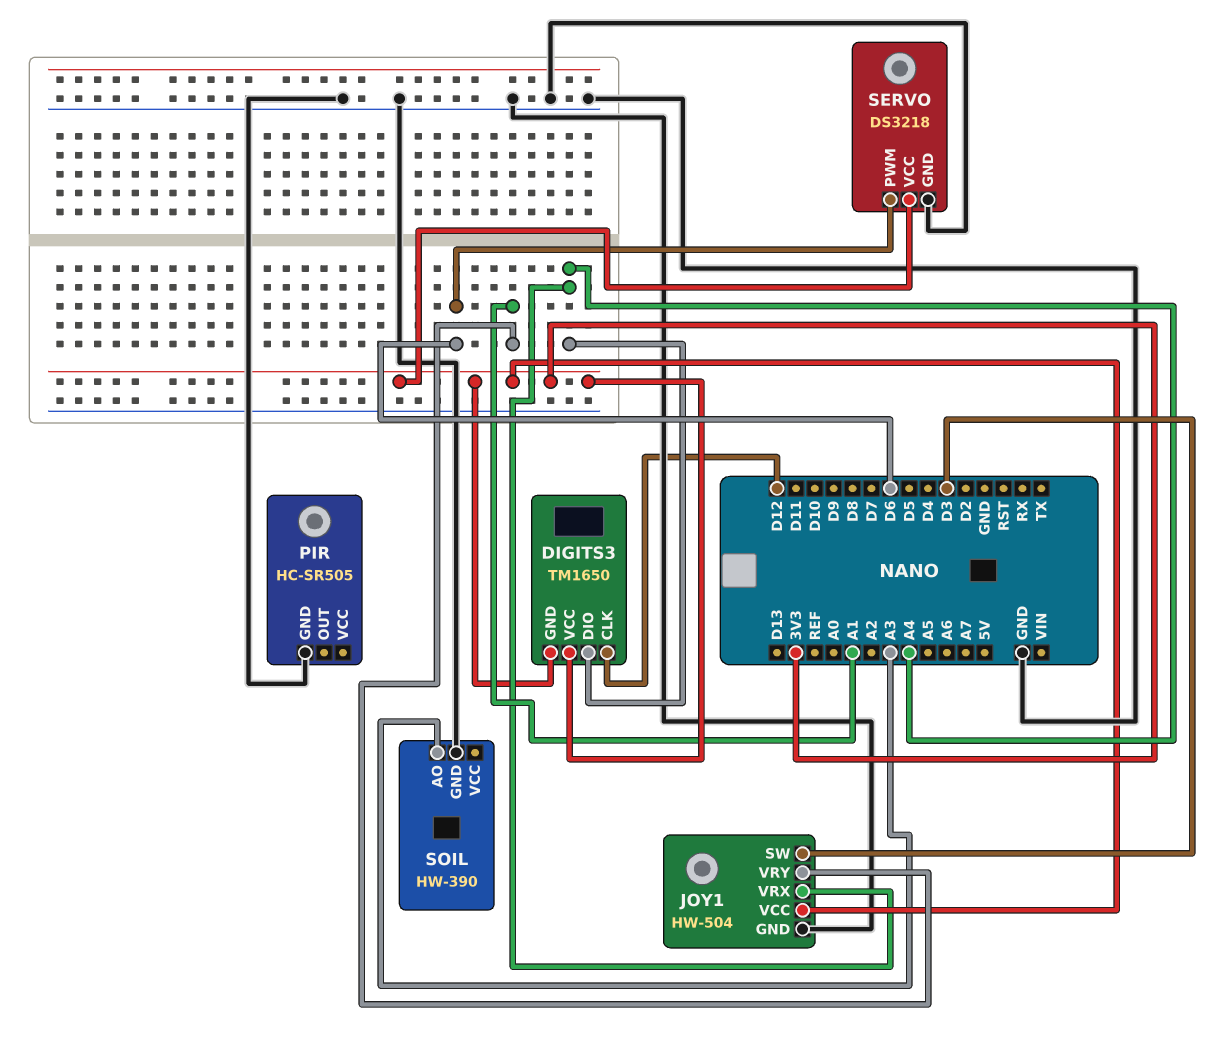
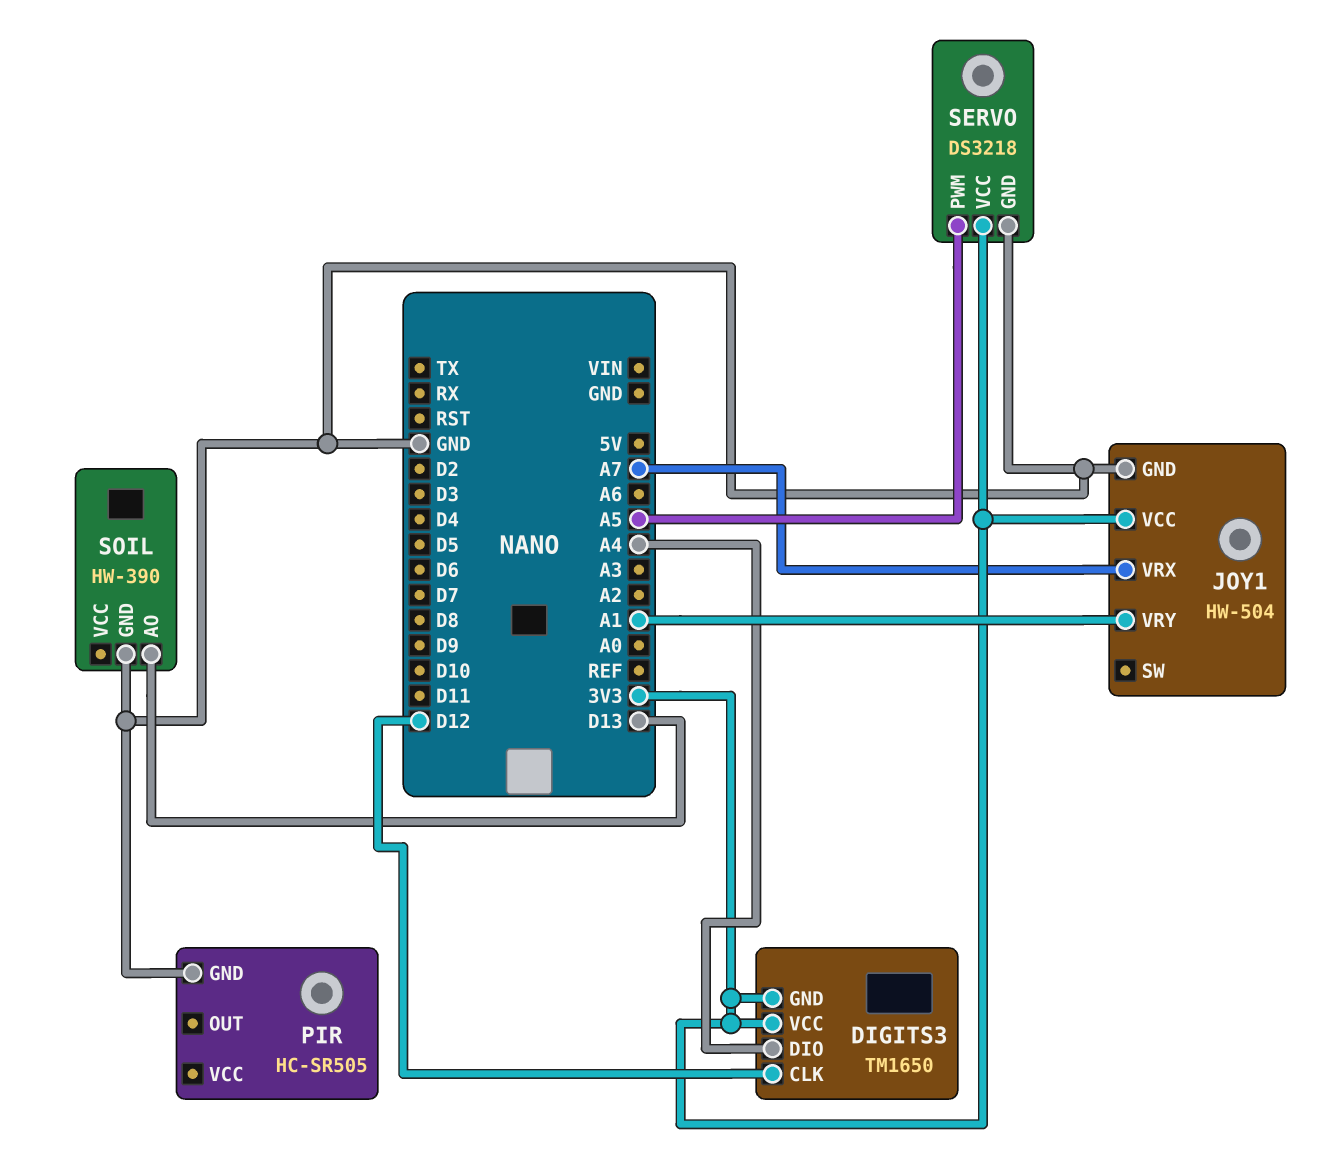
JOY1 pin SW: D3 -> none
JOY1 pin VRX: A4 -> A7
SERVO pin PWM: D6 -> A5
SOIL pin AO: A3 -> D13

